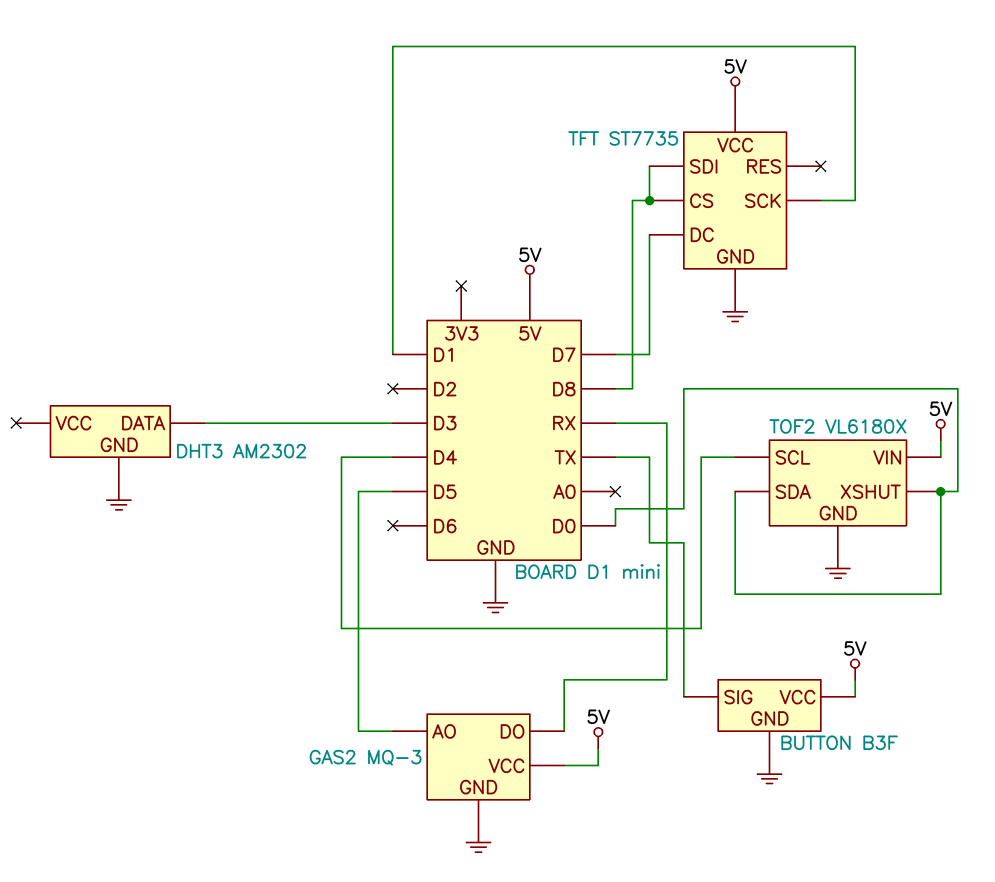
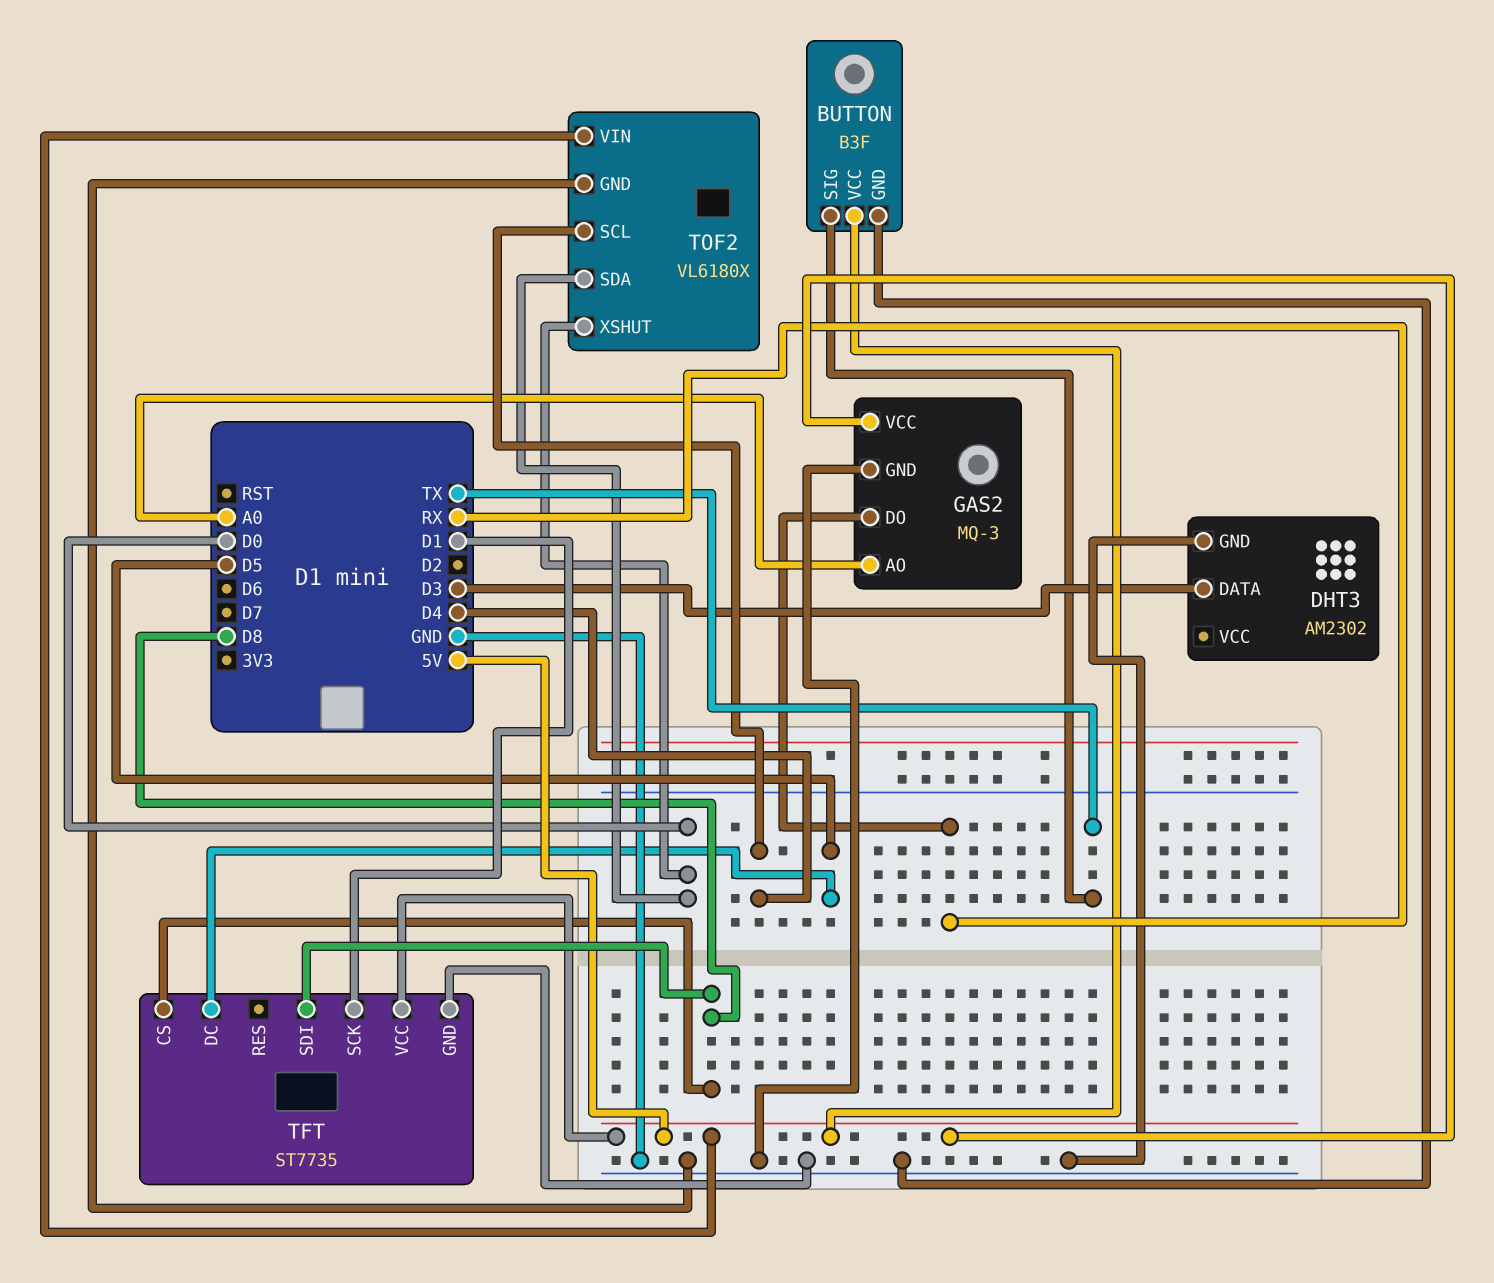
GAS2 pin AO: D5 -> A0
TFT pin DC: D7 -> D5

